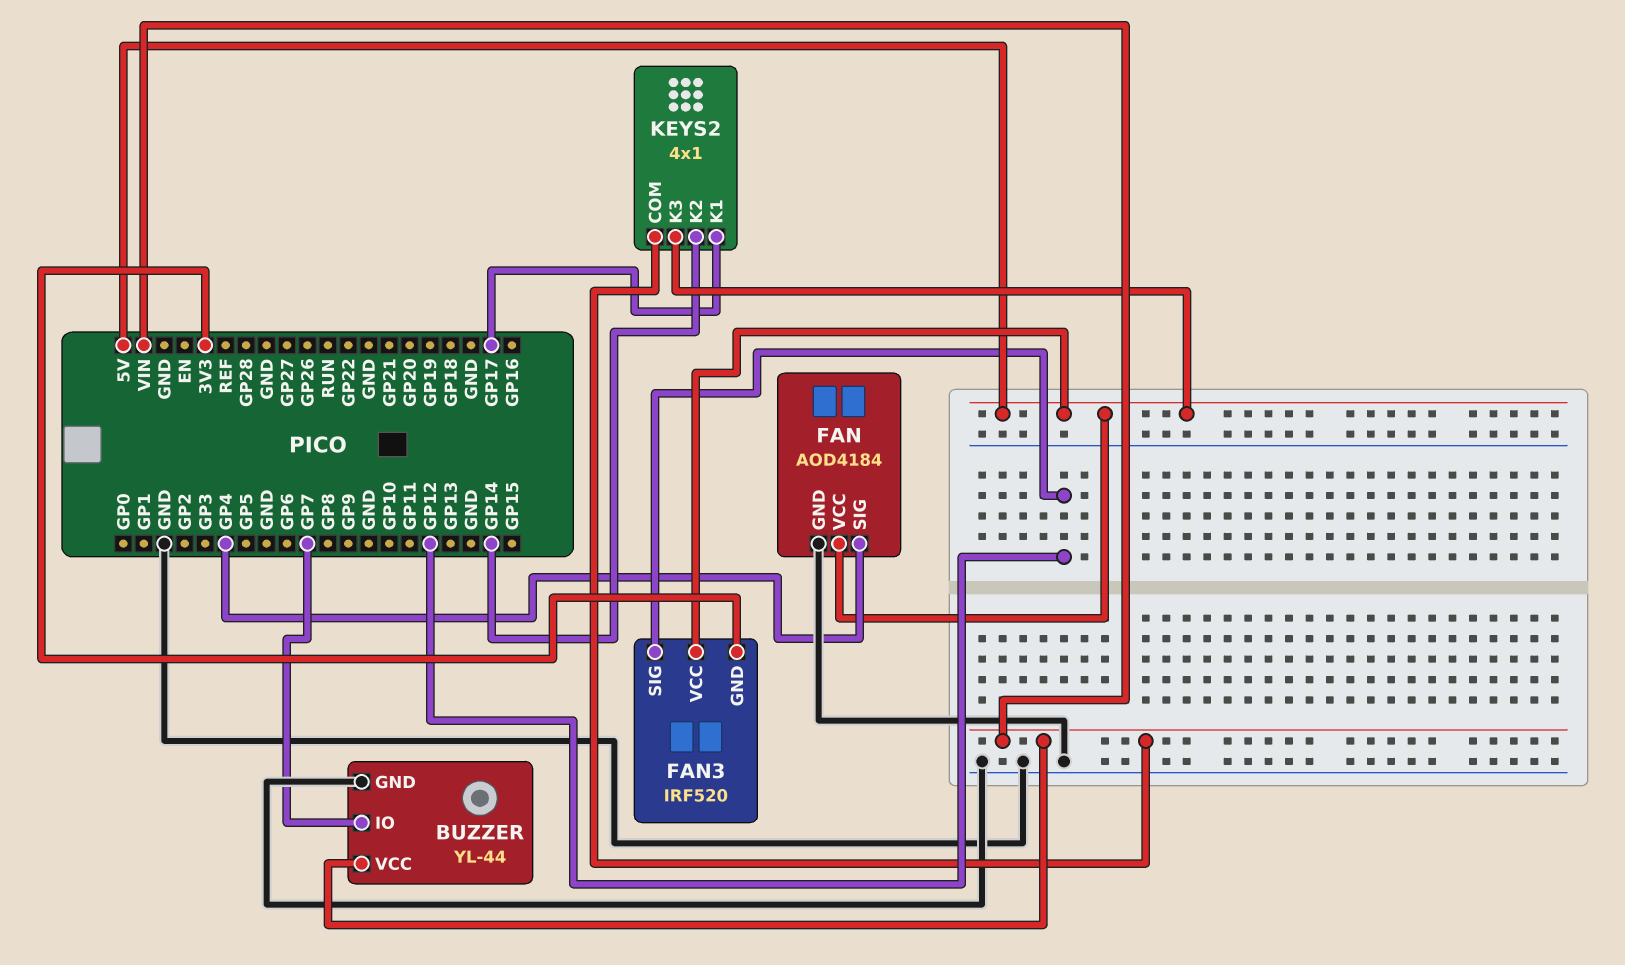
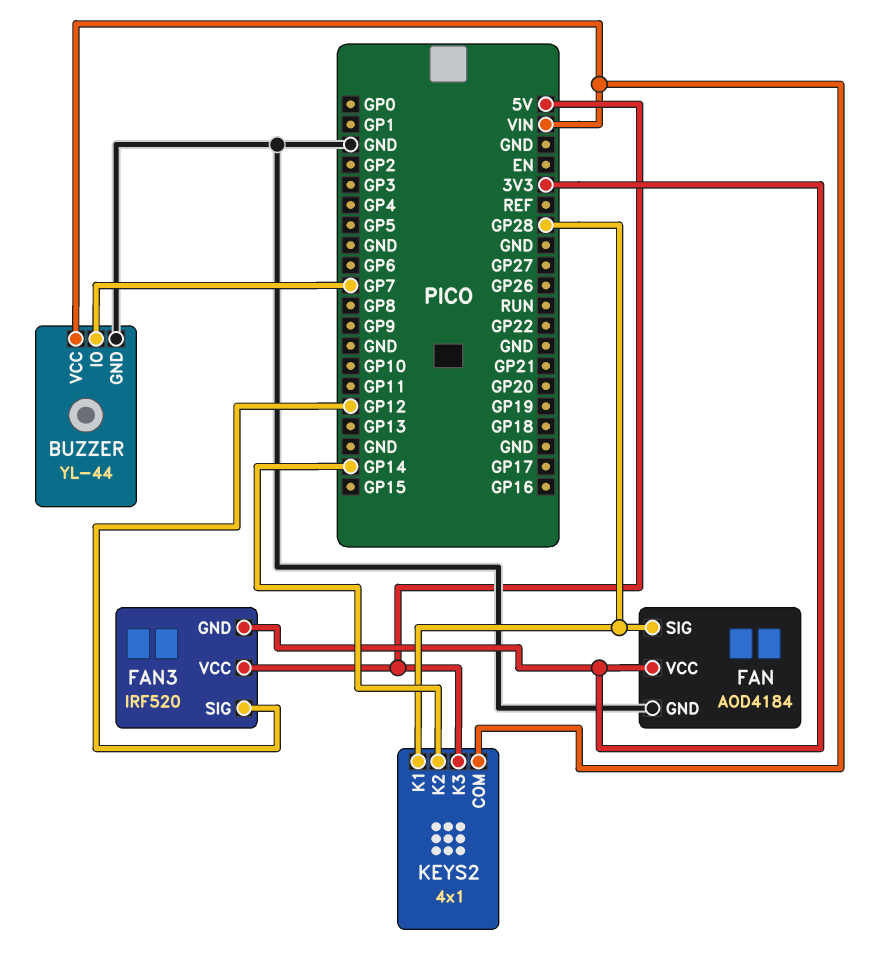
FAN pin SIG: GP4 -> GP28
FAN pin VCC: 5V -> 3V3
KEYS2 pin K1: GP17 -> GP28

